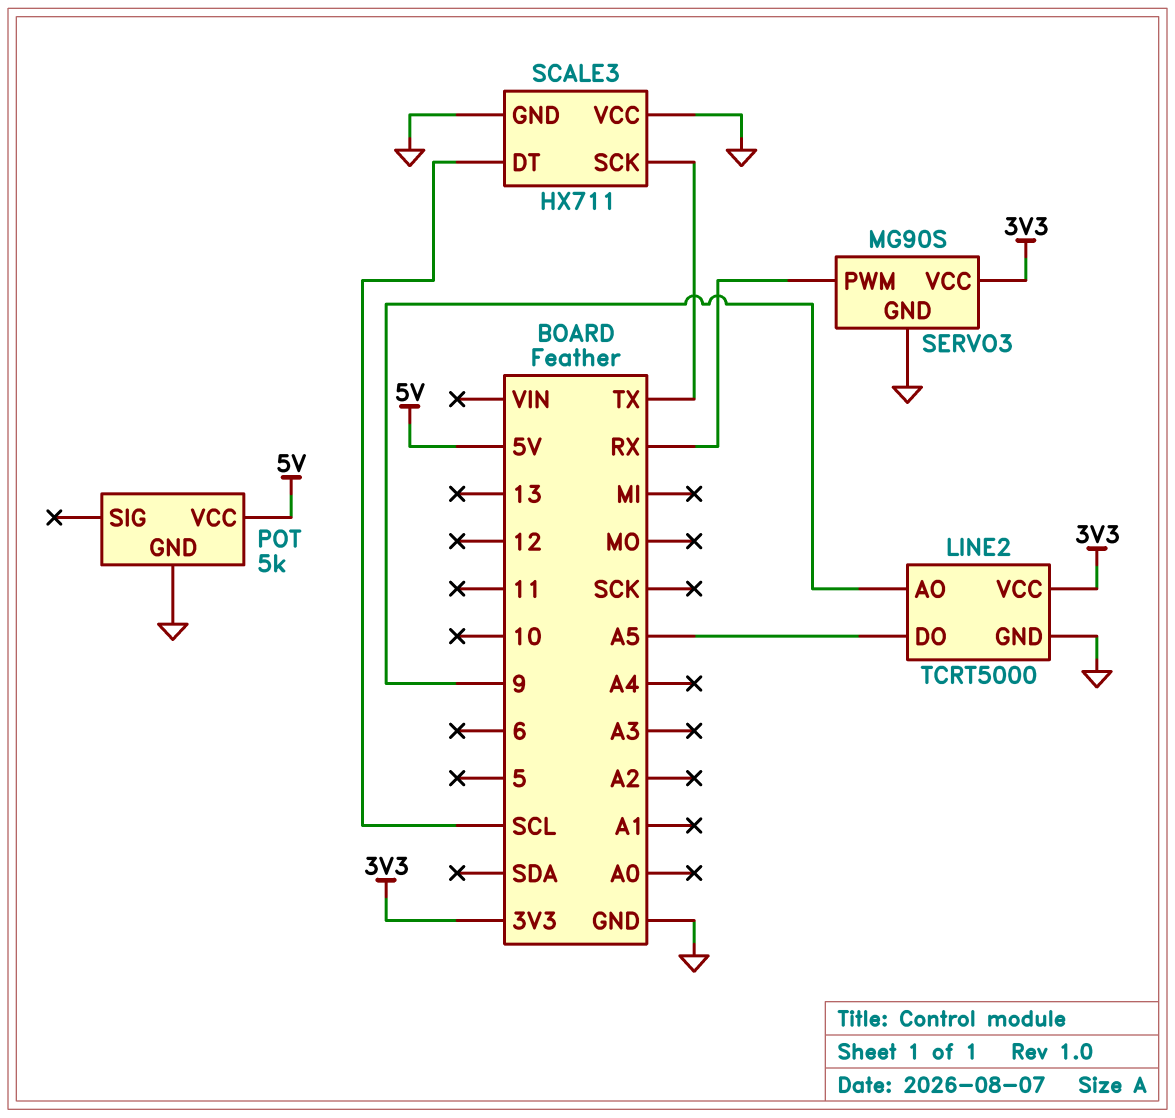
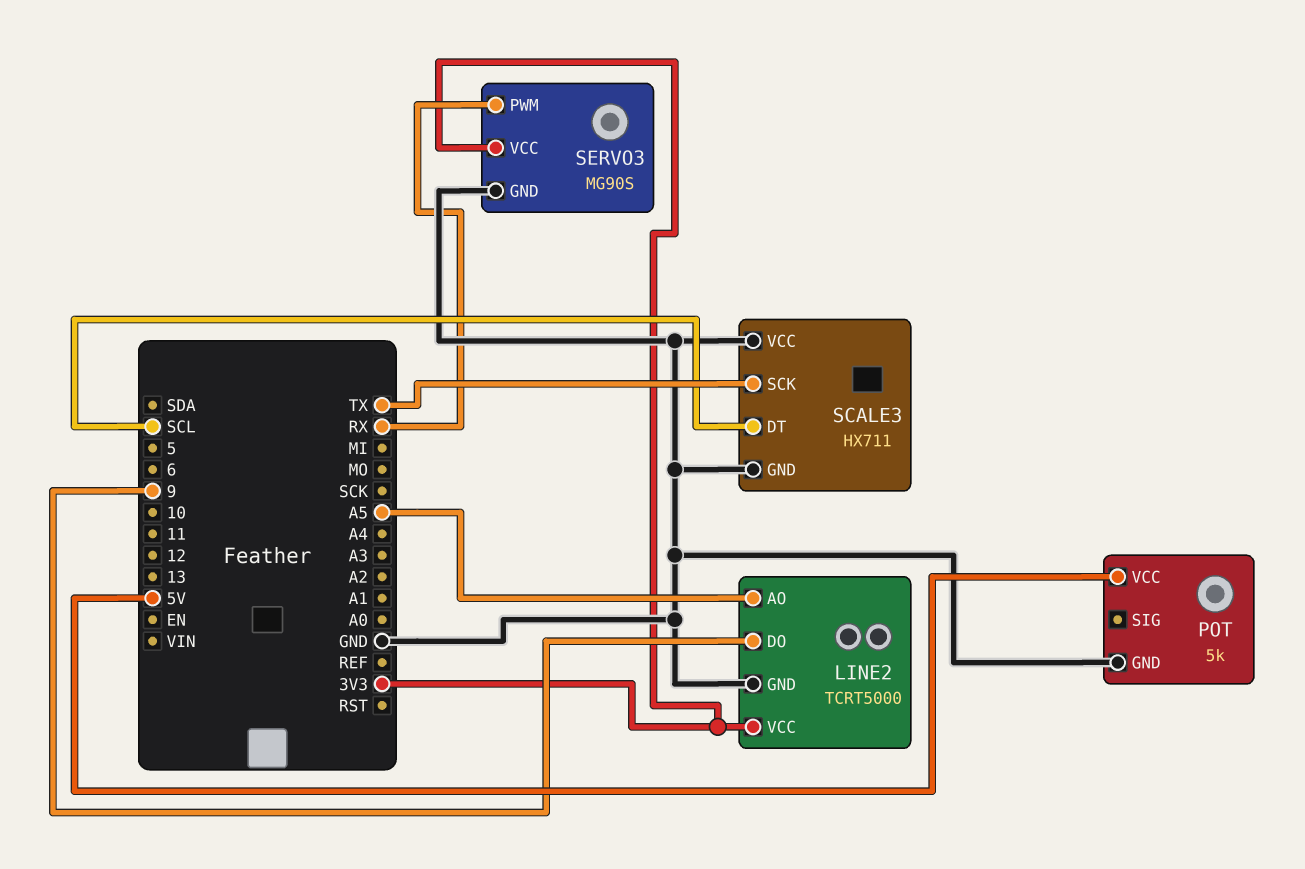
LINE2 pin AO: 9 -> A5
LINE2 pin DO: A5 -> 9

